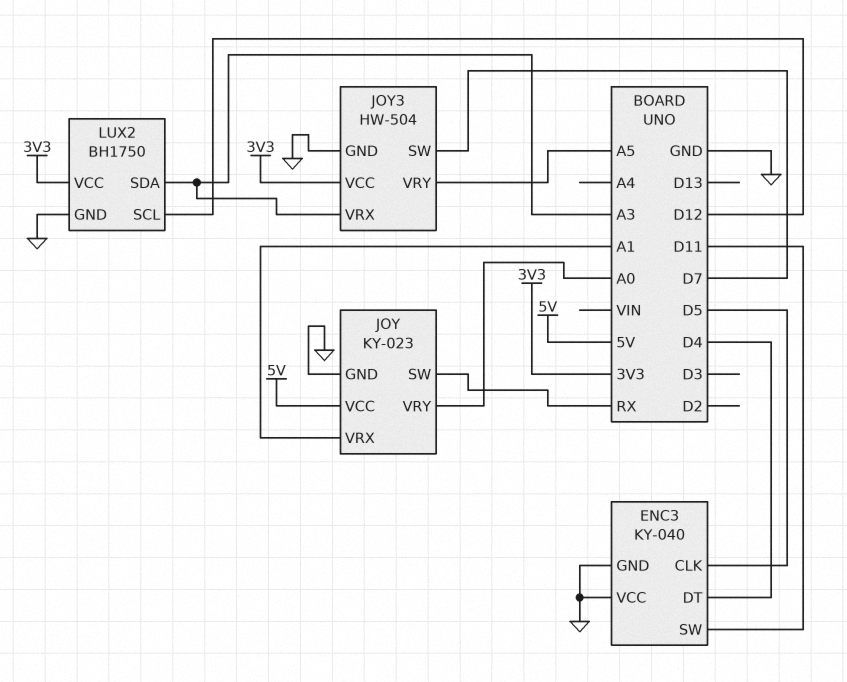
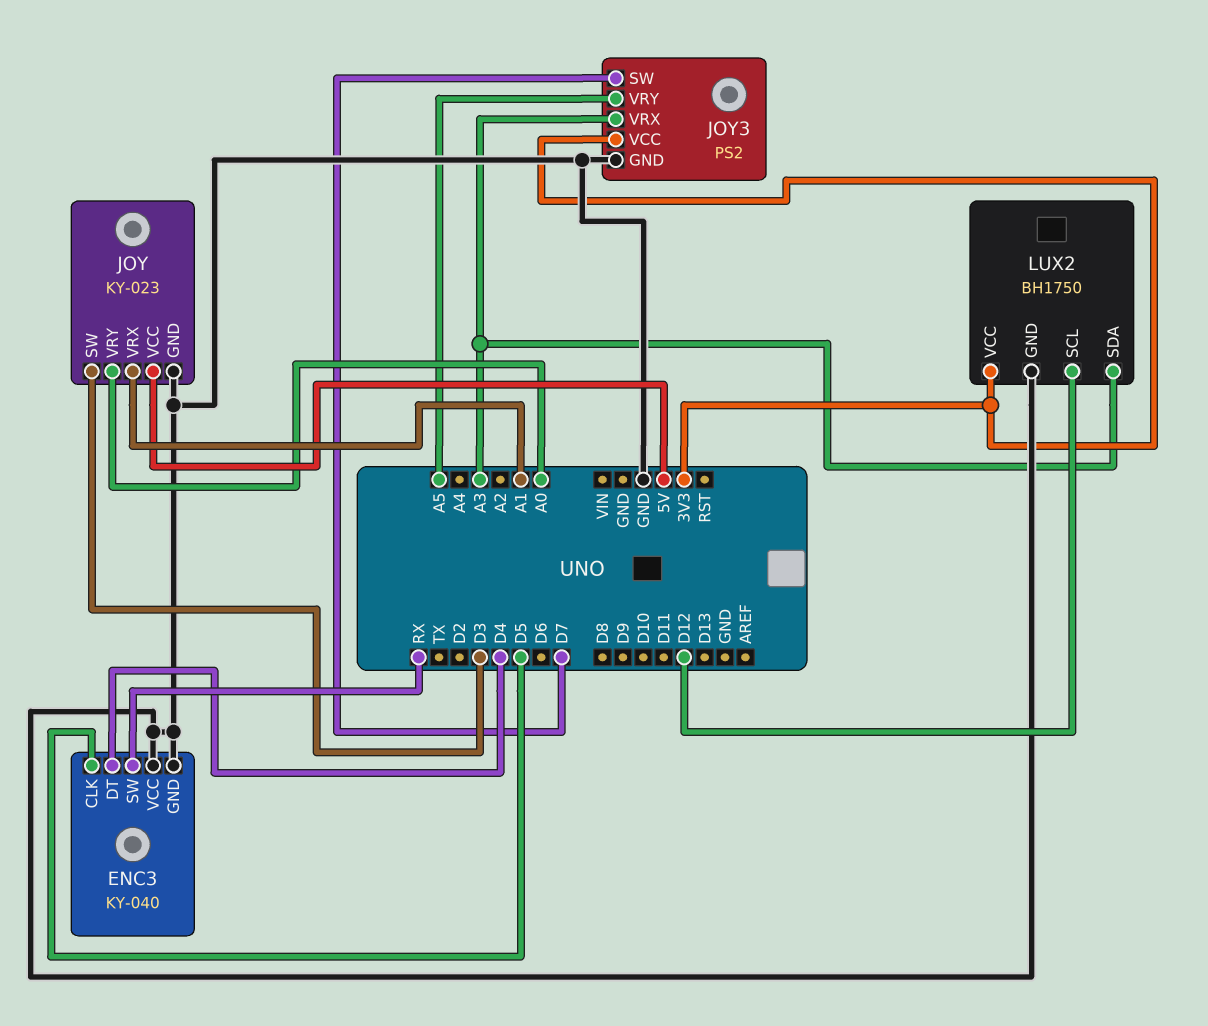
ENC3 pin SW: D11 -> RX
JOY pin SW: RX -> D3
JOY3: HW-504 -> PS2

